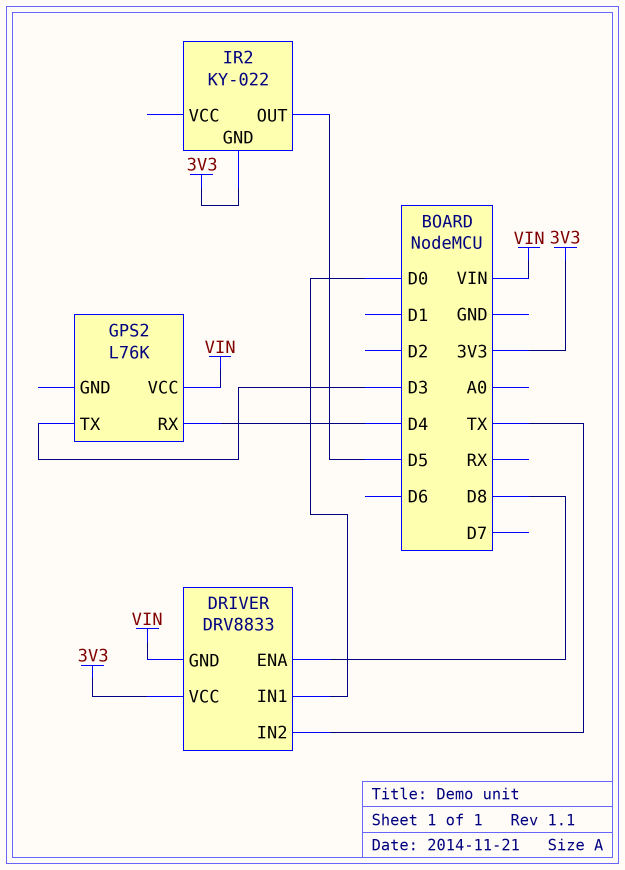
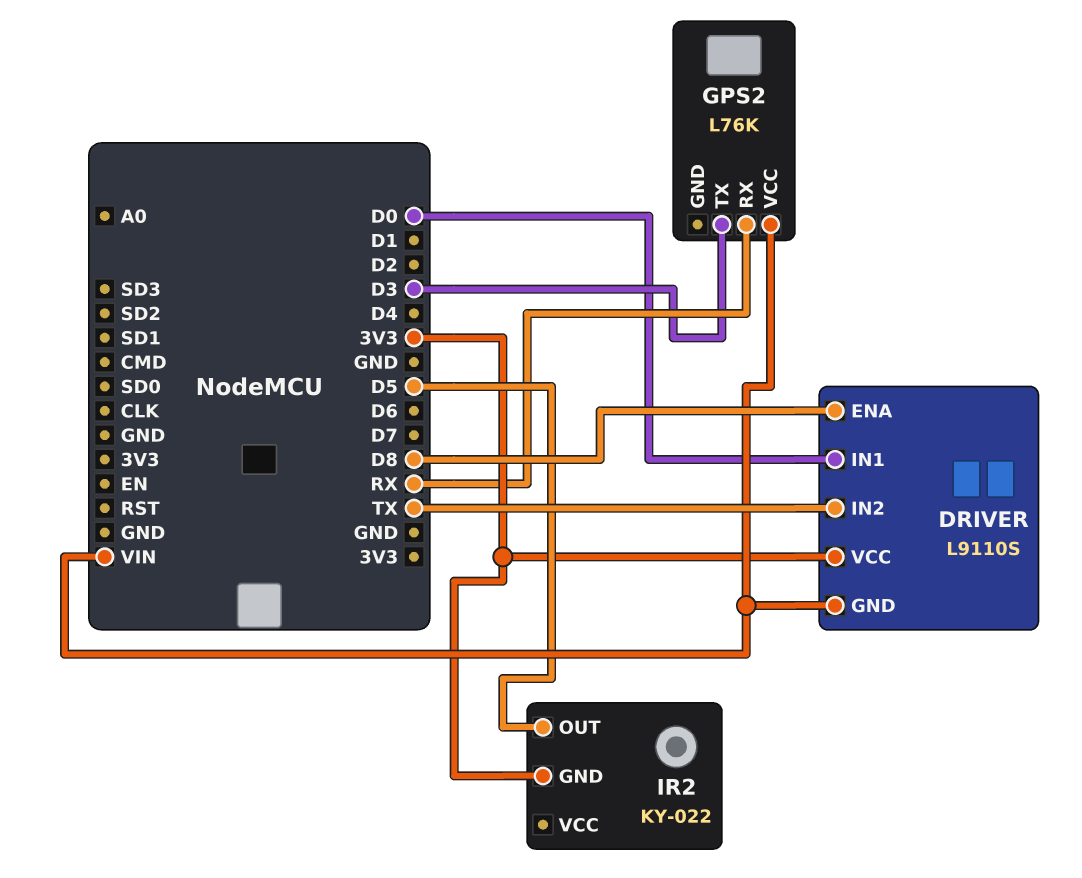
DRIVER: DRV8833 -> L9110S
GPS2 pin RX: D4 -> RX

